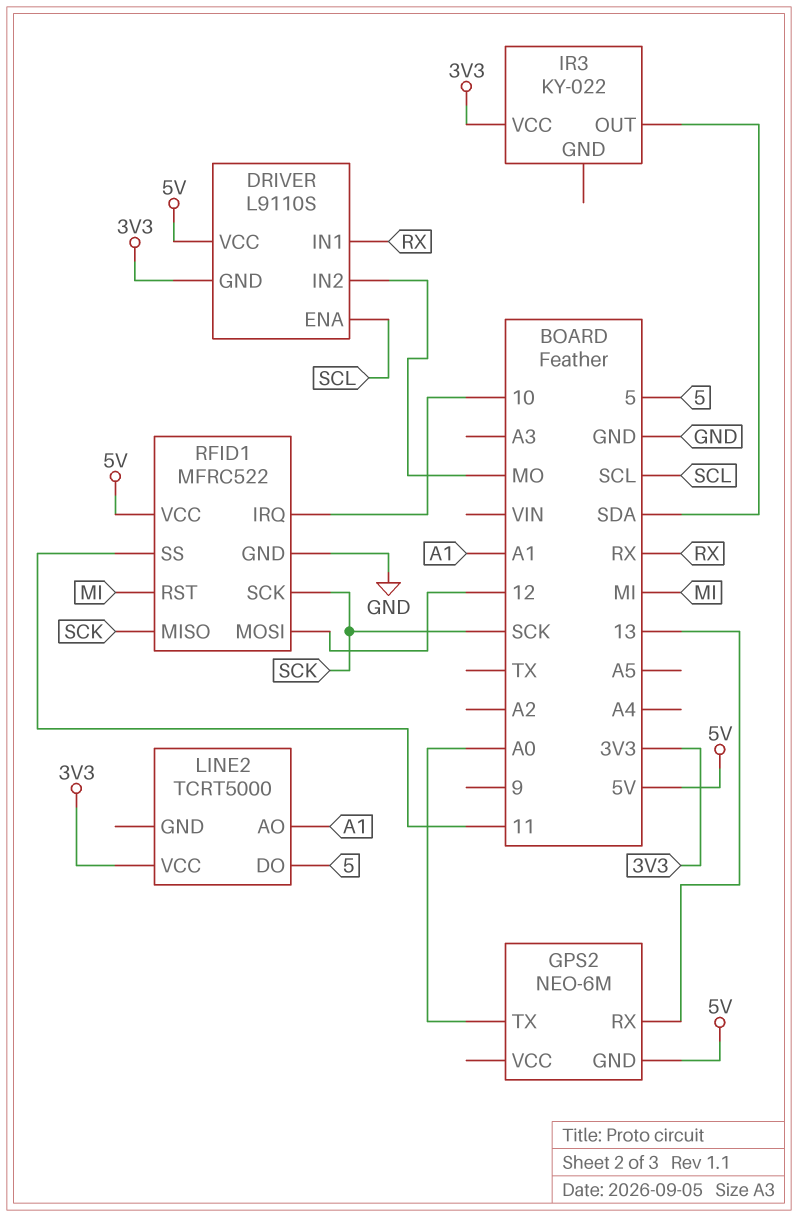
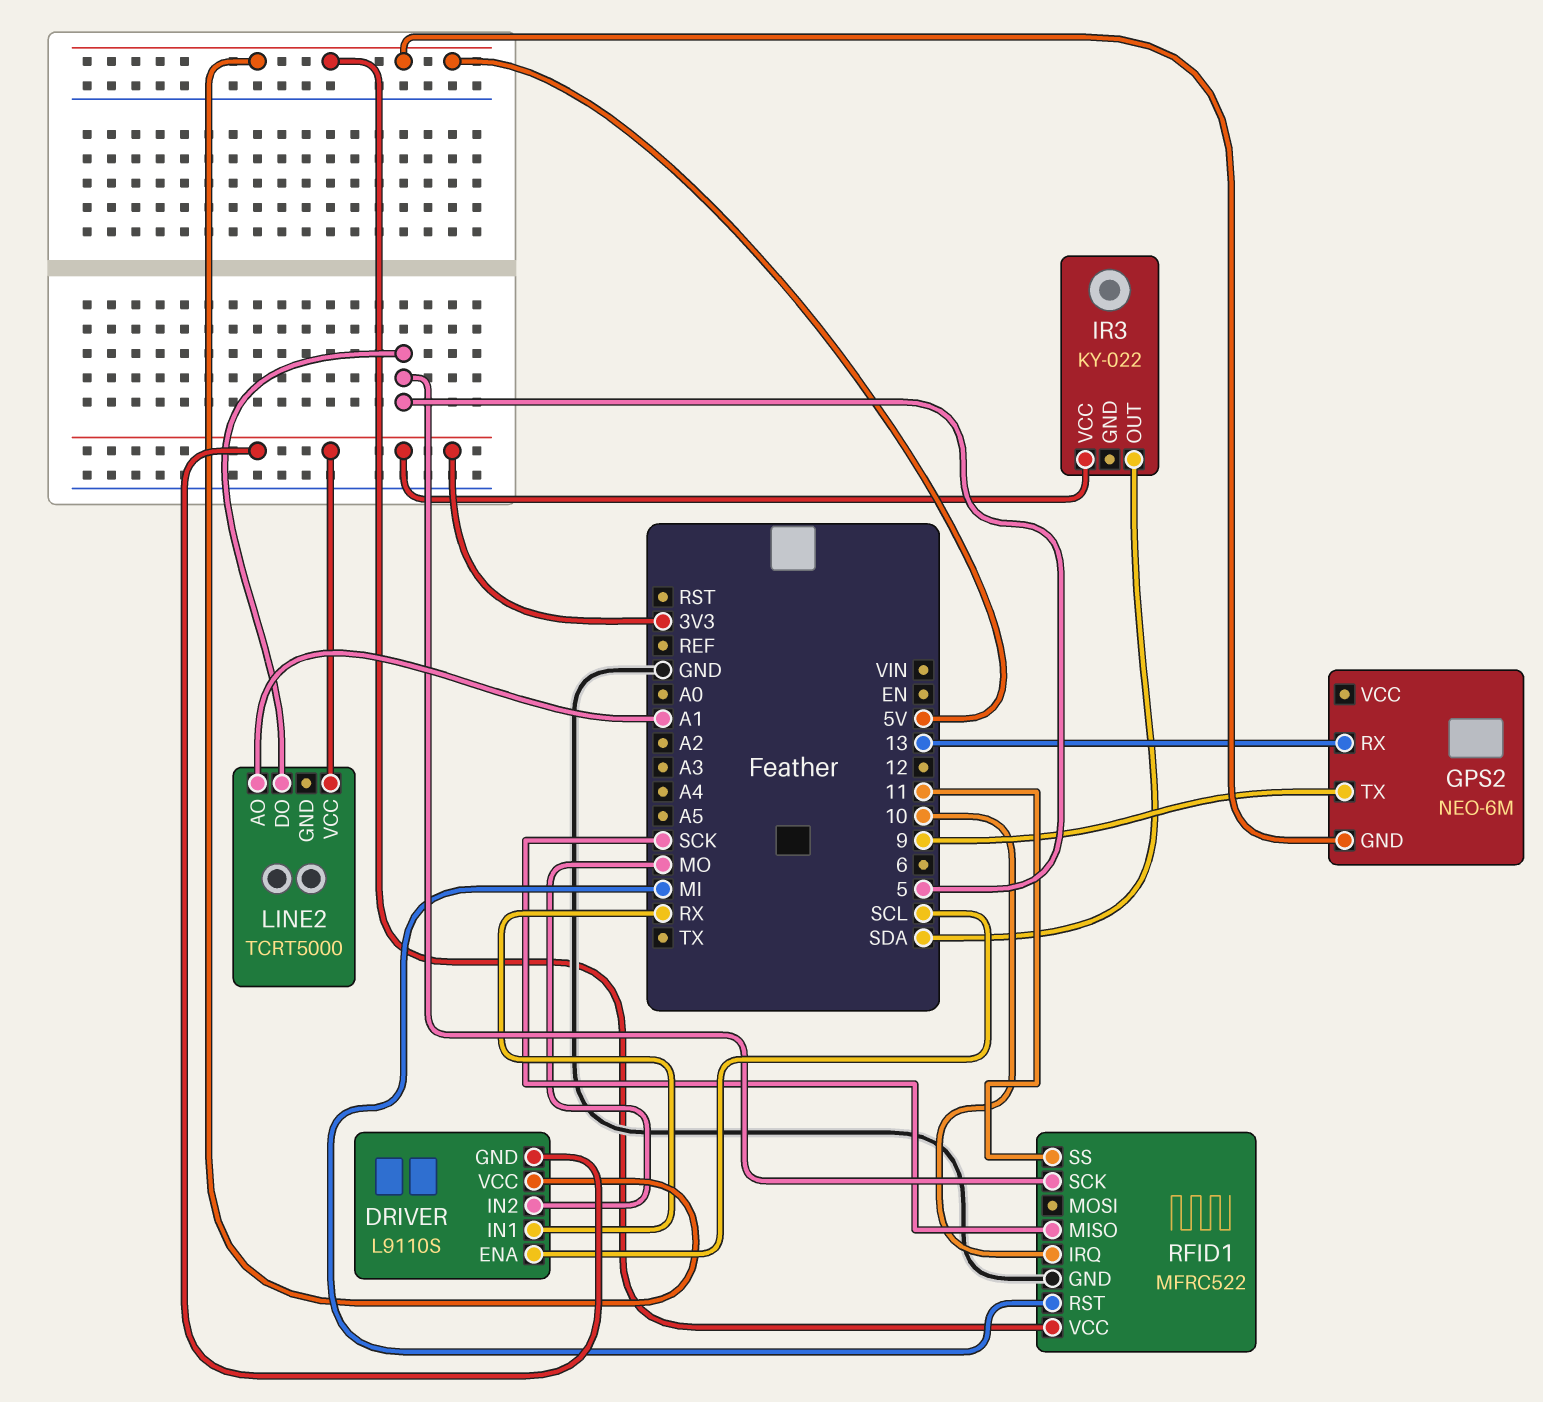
GPS2 pin TX: A0 -> 9
RFID1 pin MOSI: 12 -> none
RFID1 pin SCK: SCK -> 5

